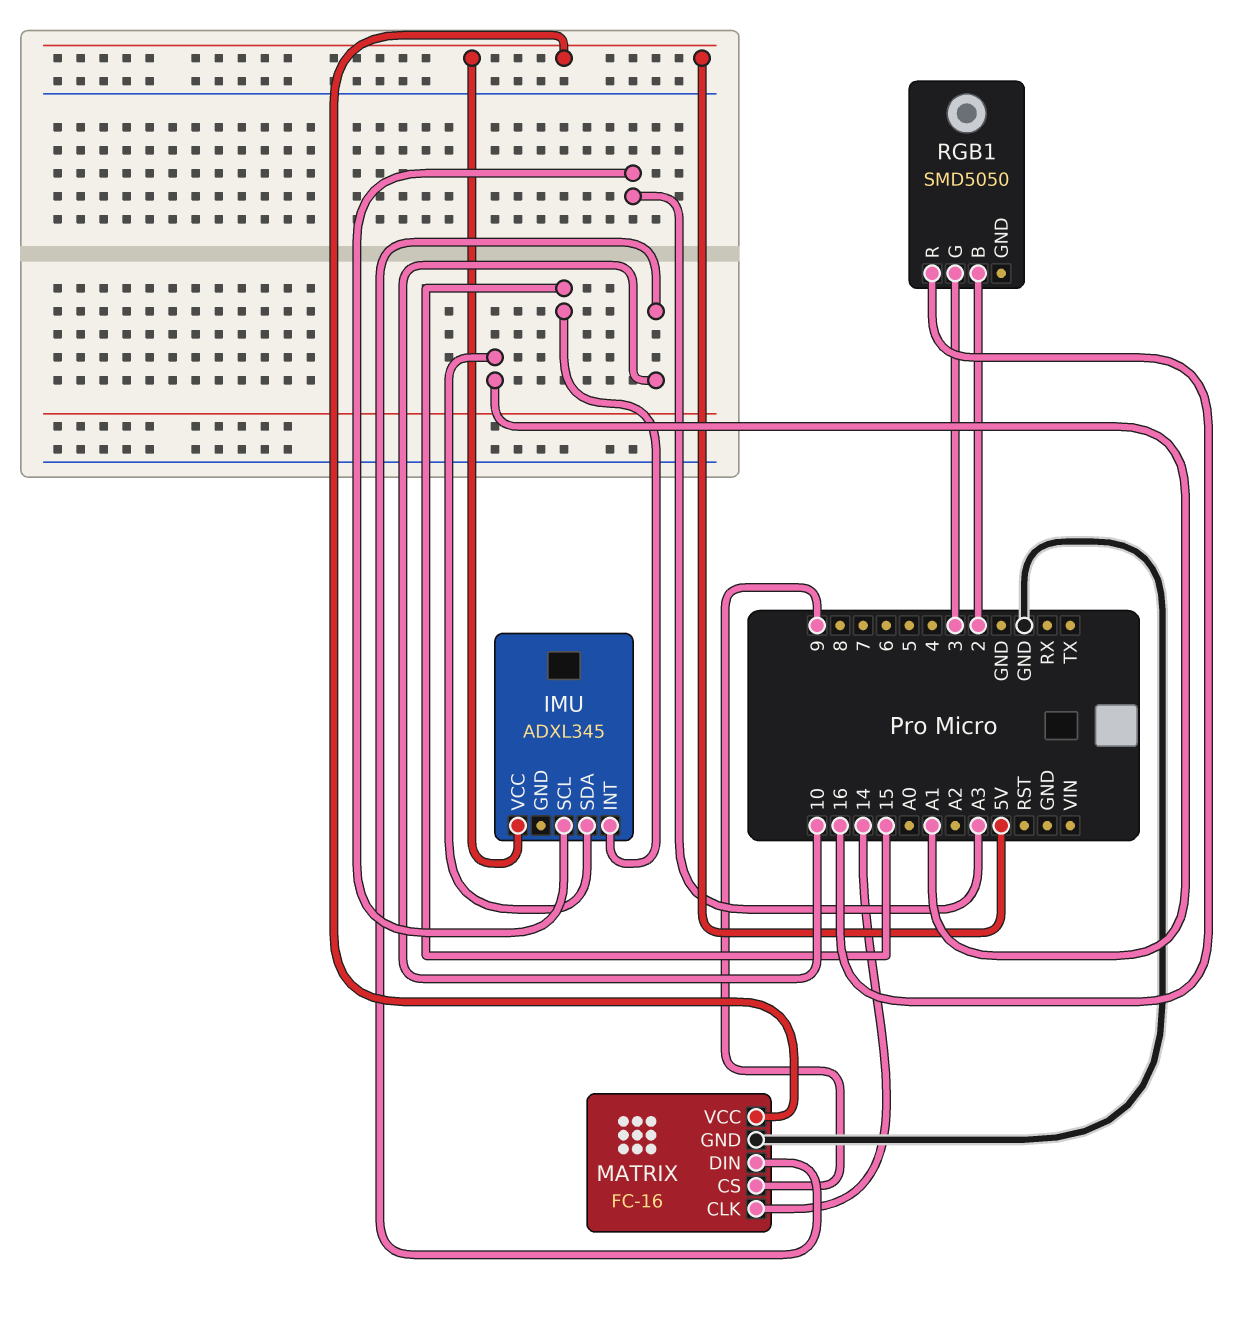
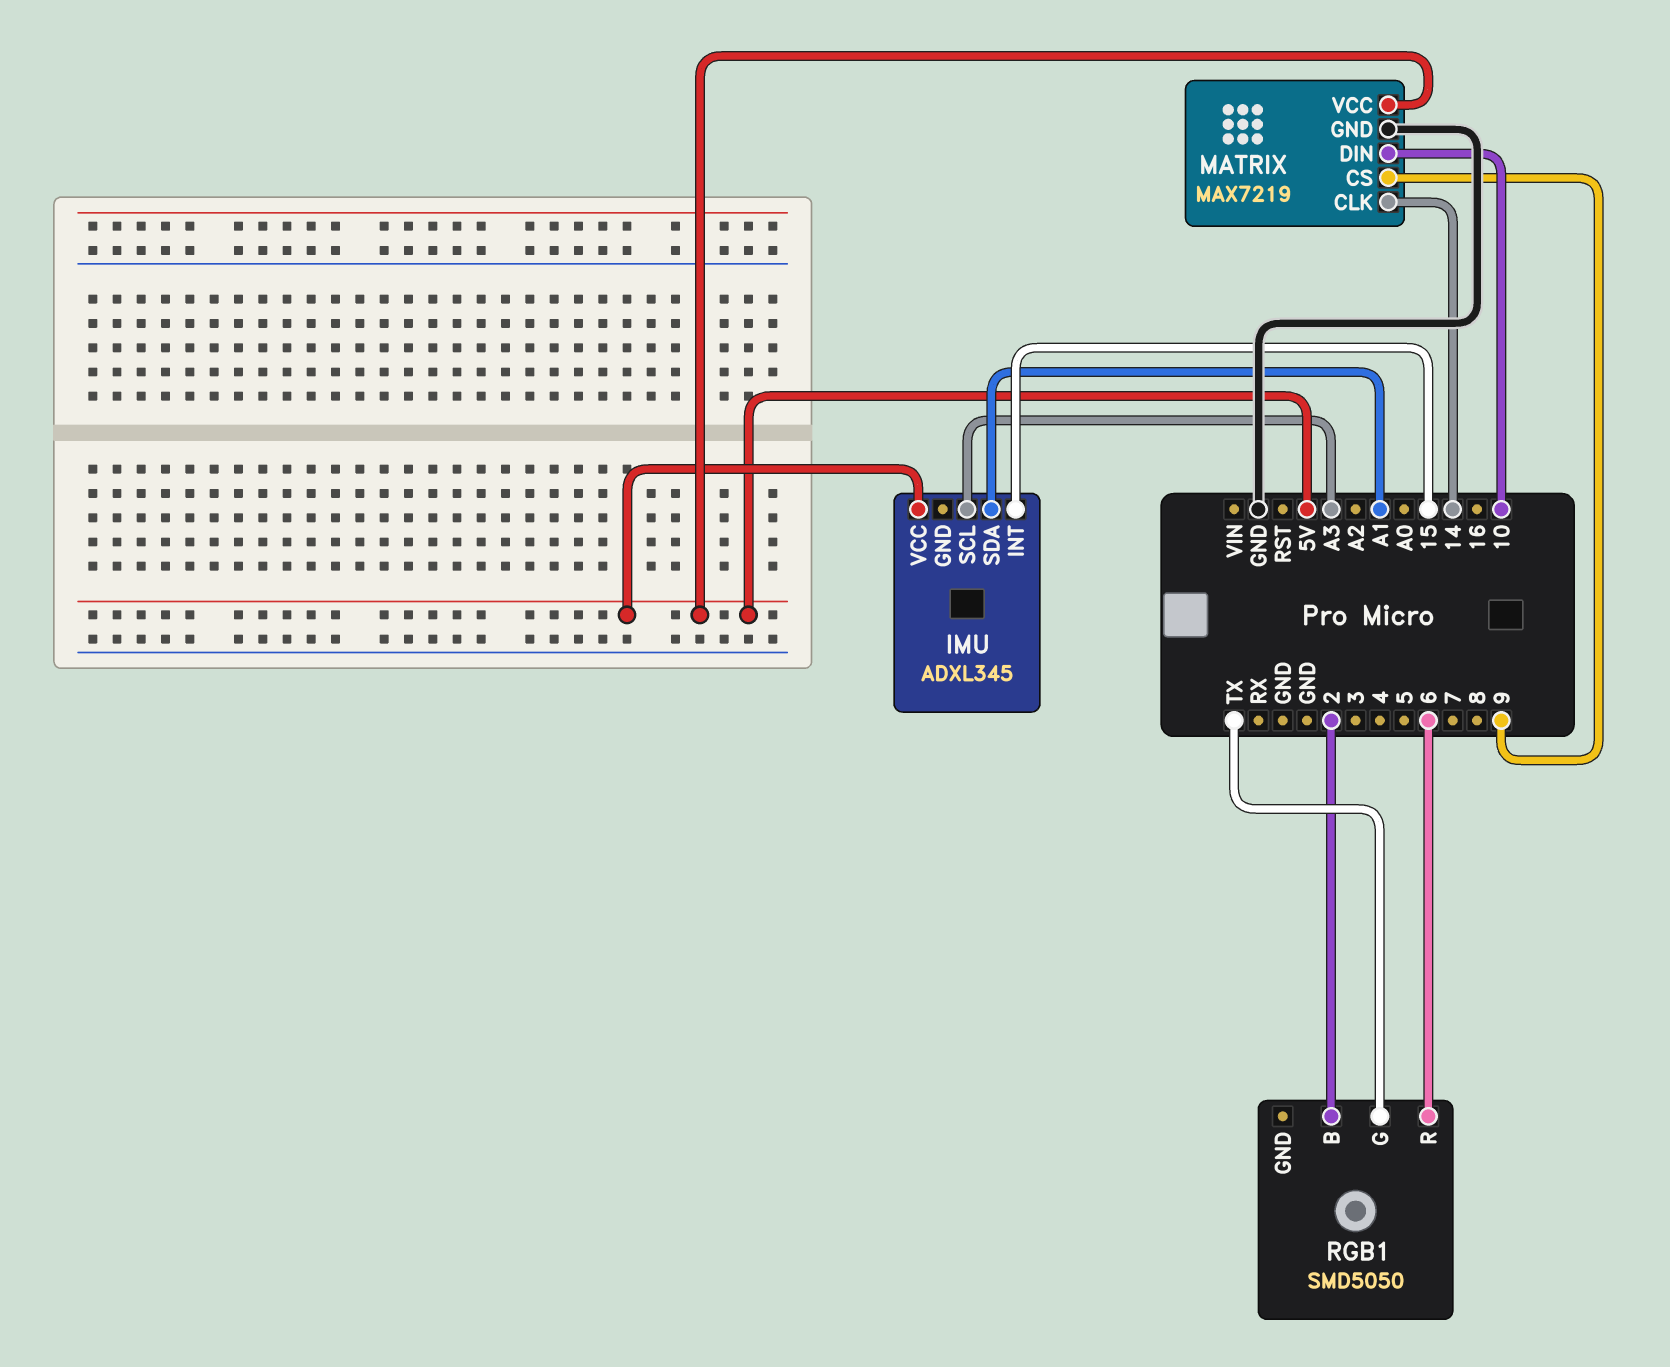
MATRIX: FC-16 -> MAX7219
RGB1 pin G: 3 -> TX
RGB1 pin R: 16 -> 6

